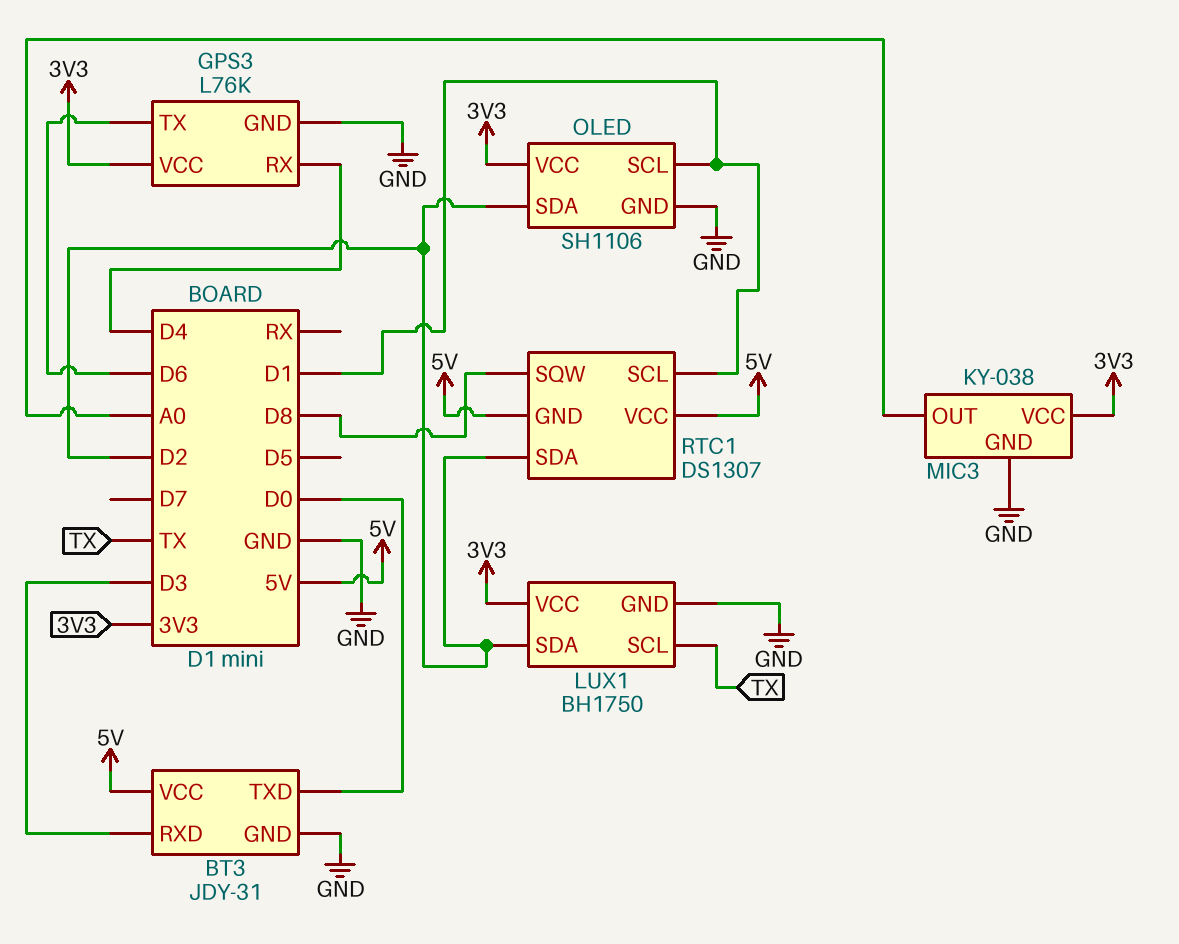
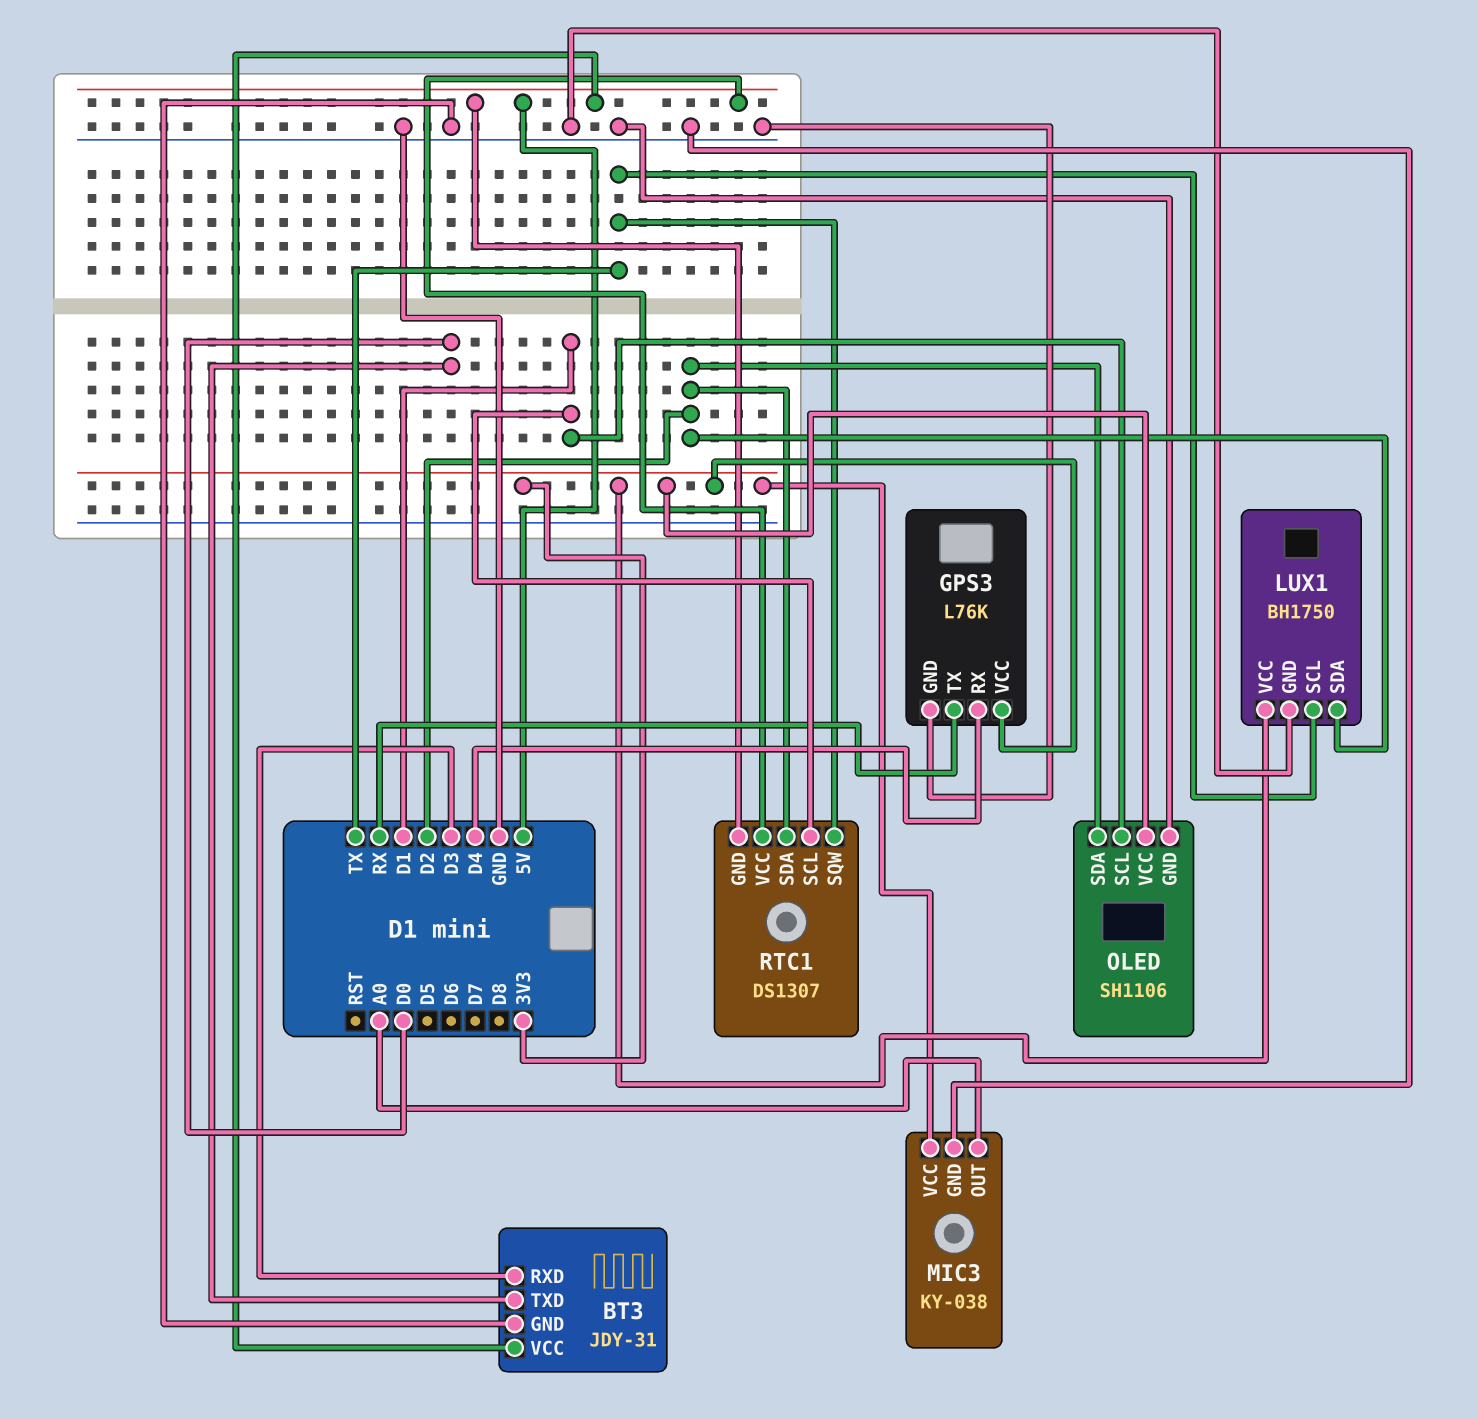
GPS3 pin TX: D6 -> RX
RTC1 pin SQW: D8 -> TX

